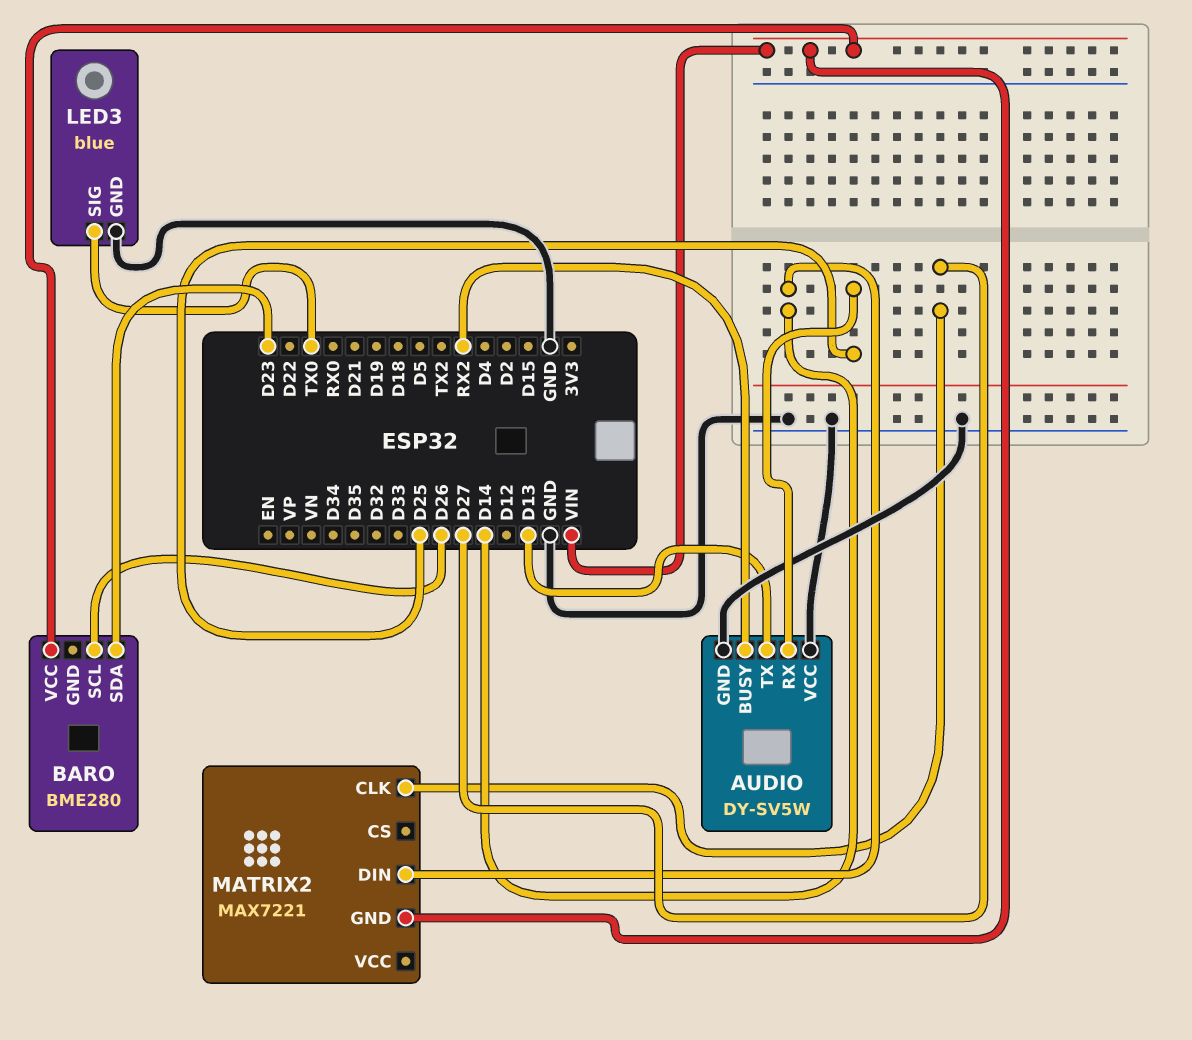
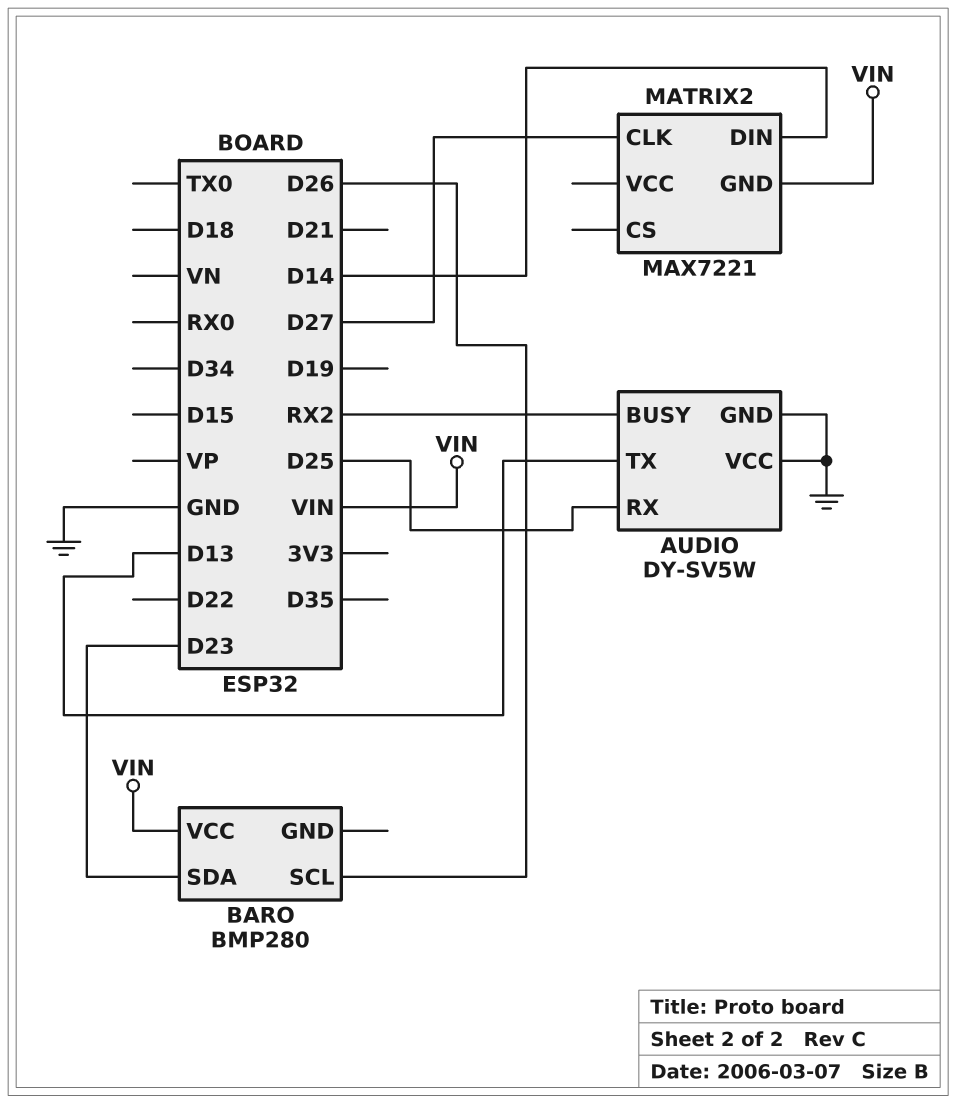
BARO: BME280 -> BMP280
LED3: blue -> none
LED3 pin GND: GND -> none
LED3 pin SIG: TX0 -> none

